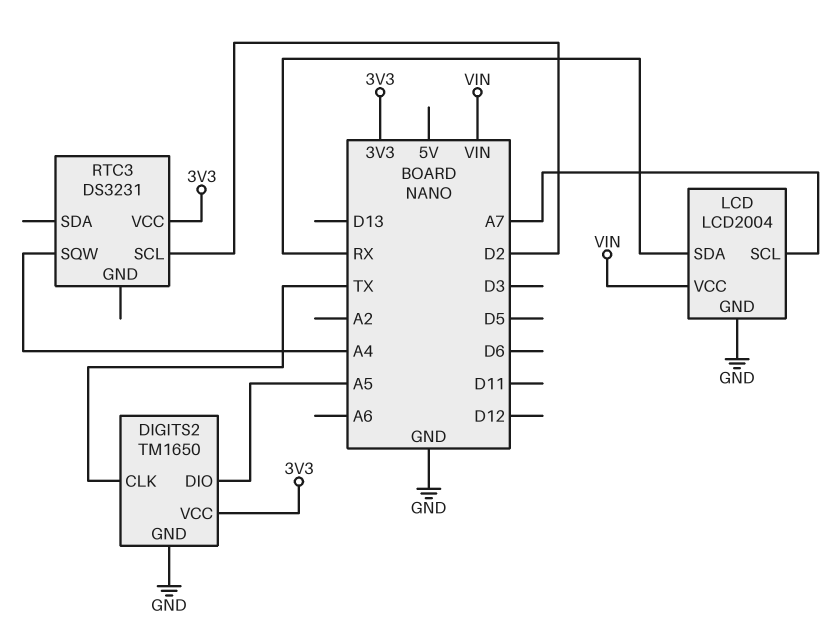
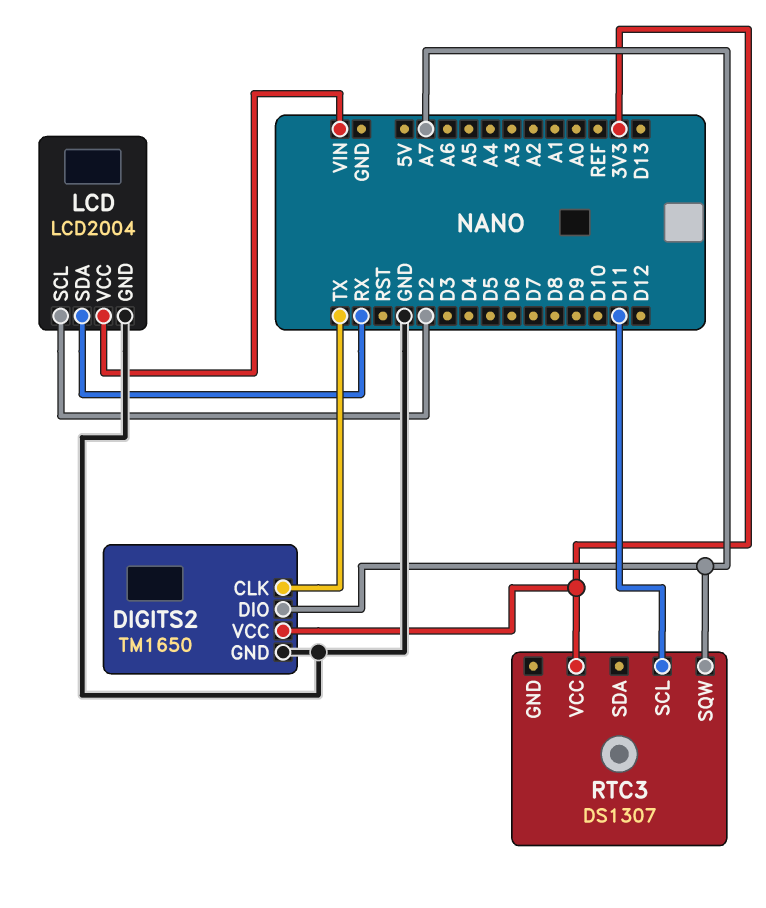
DIGITS2 pin DIO: A5 -> A7
LCD pin SCL: A7 -> D2
RTC3: DS3231 -> DS1307
RTC3 pin SCL: D2 -> D11
RTC3 pin SQW: A4 -> A7

